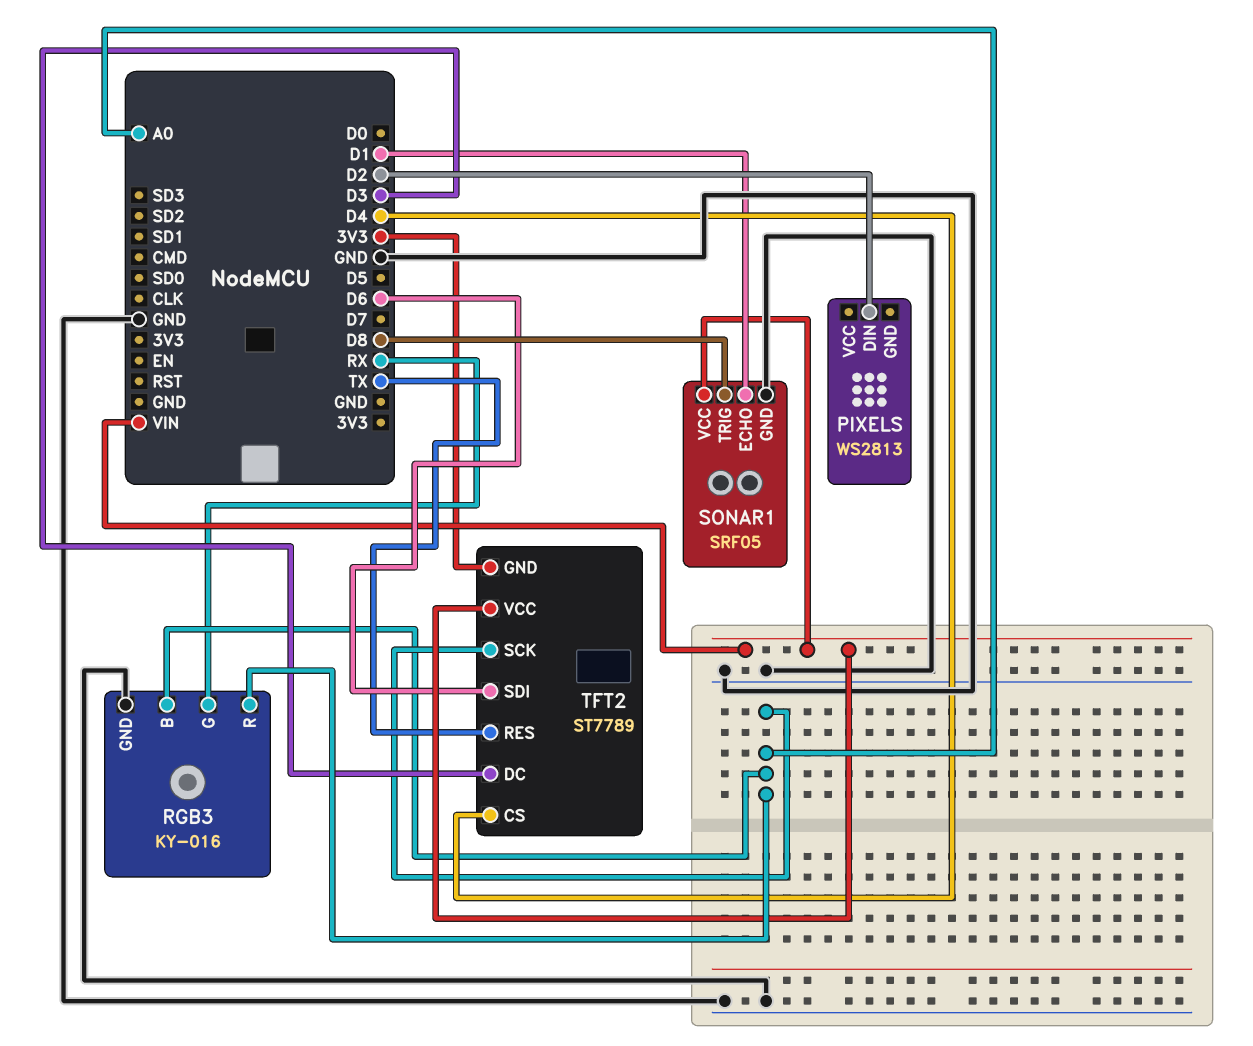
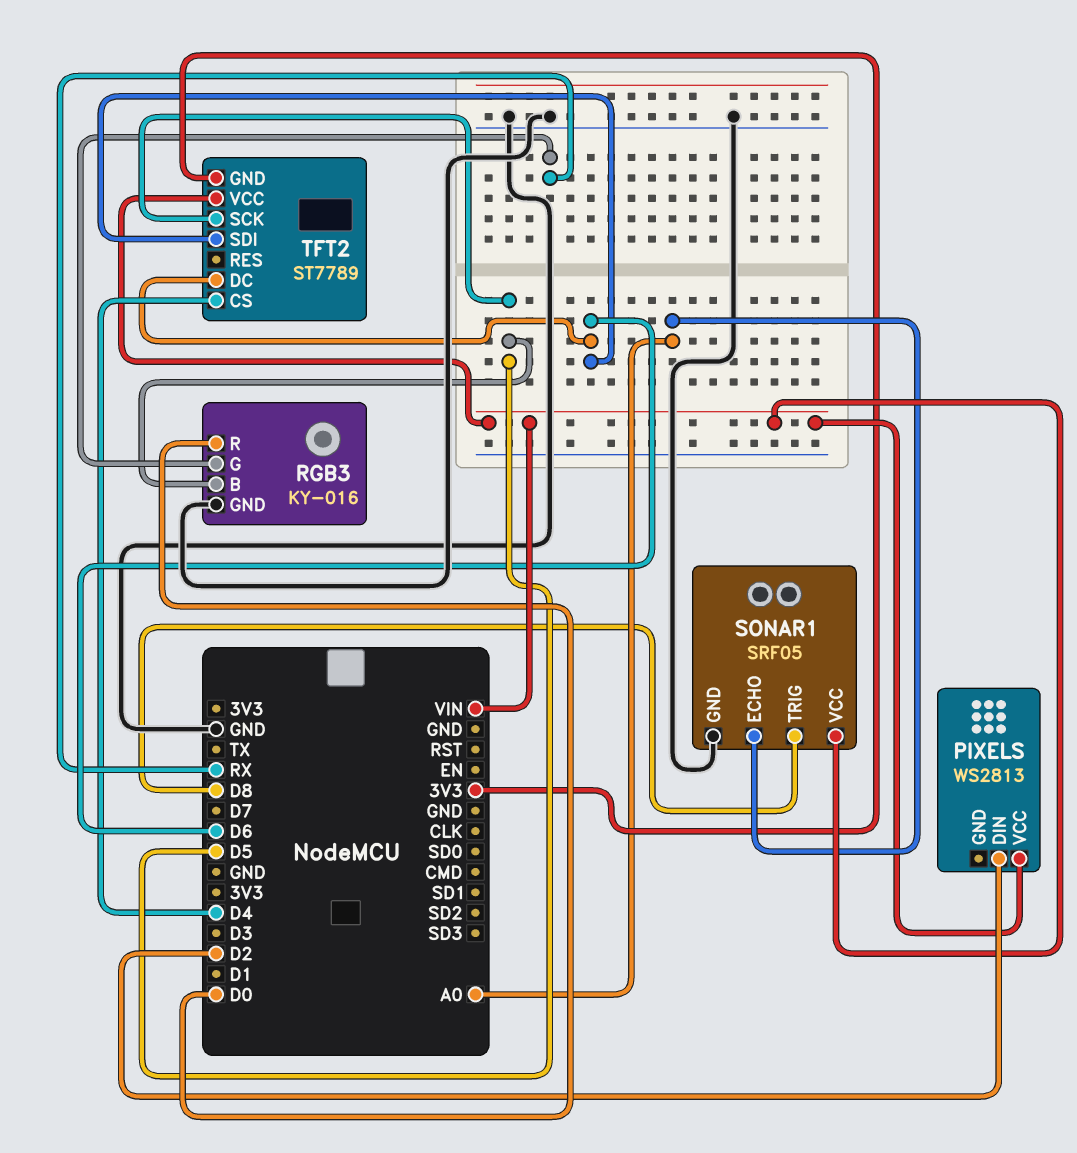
PIXELS pin VCC: none -> VIN
RGB3 pin B: A0 -> D5
RGB3 pin R: A0 -> D0
SONAR1 pin ECHO: D1 -> A0
TFT2 pin DC: D3 -> D6
TFT2 pin RES: TX -> none
TFT2 pin SCK: A0 -> D5

